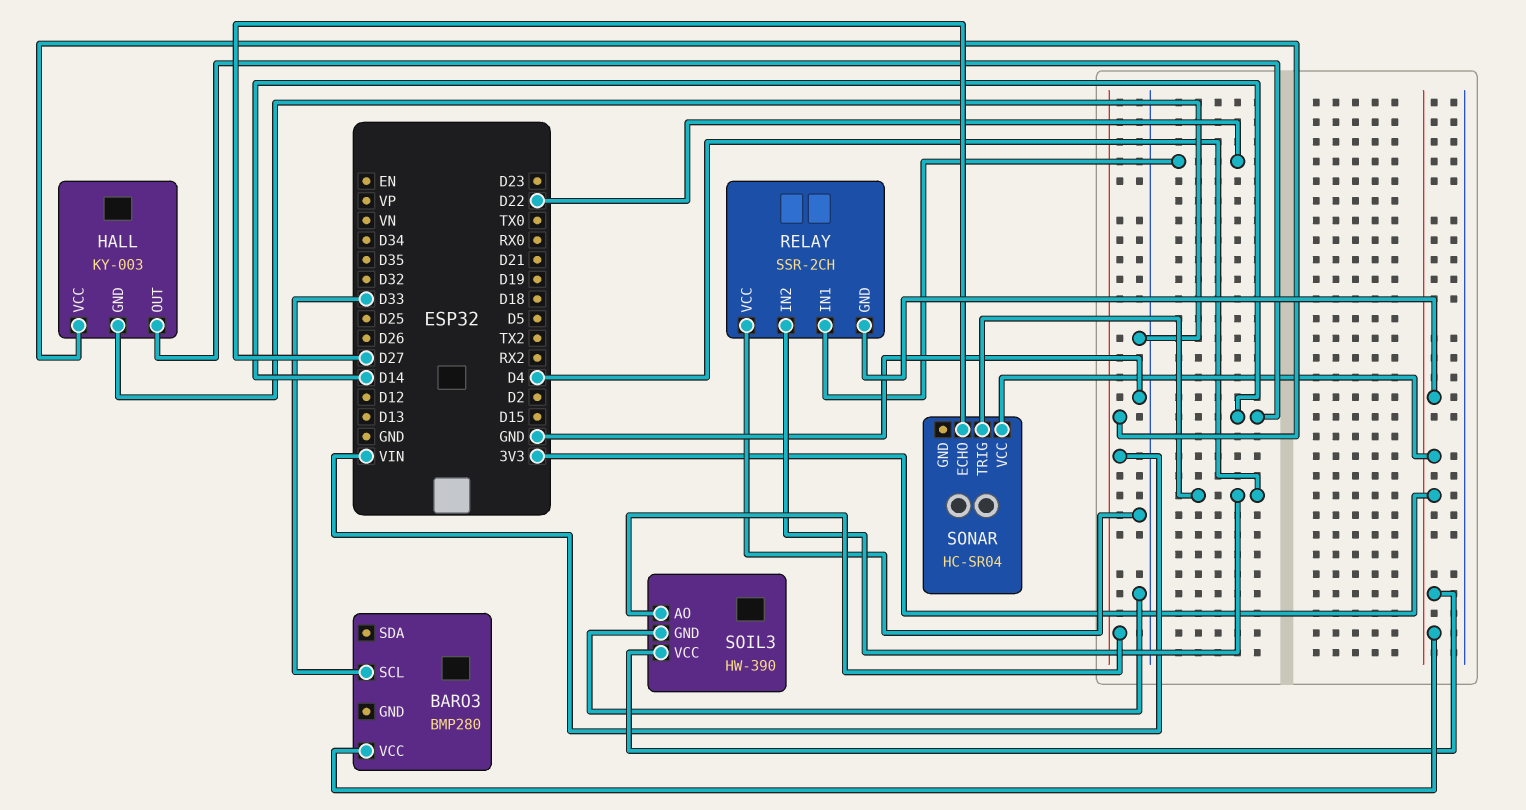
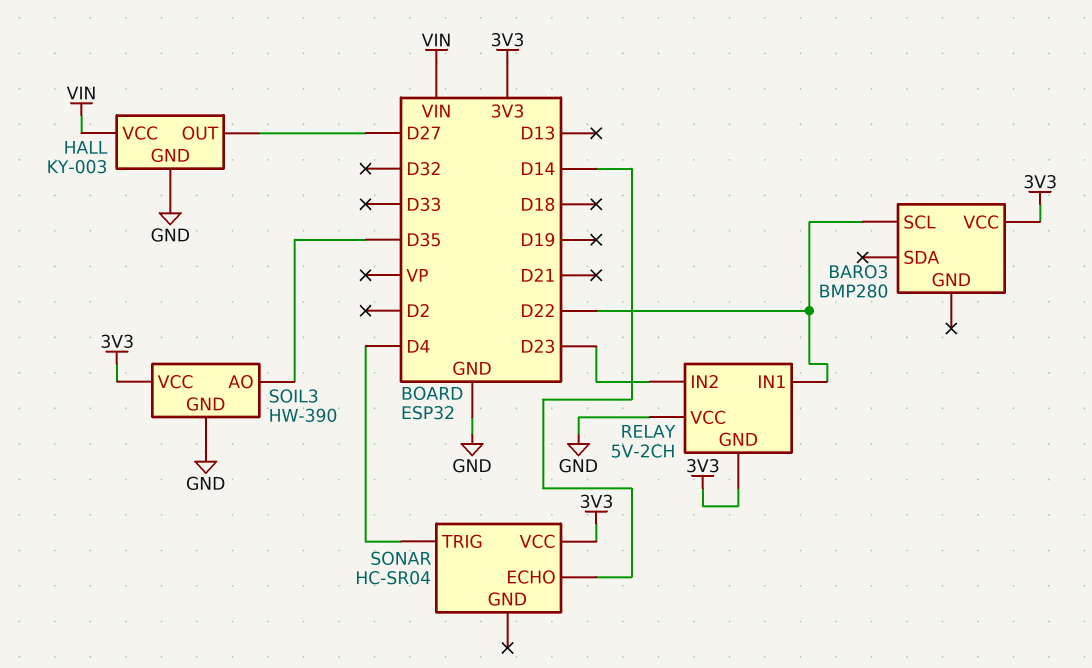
BARO3 pin SCL: D33 -> D22
HALL pin OUT: D14 -> D27
RELAY: SSR-2CH -> 5V-2CH
RELAY pin IN2: D4 -> D23
SOIL3 pin AO: VIN -> D35
SONAR pin ECHO: D27 -> D14

